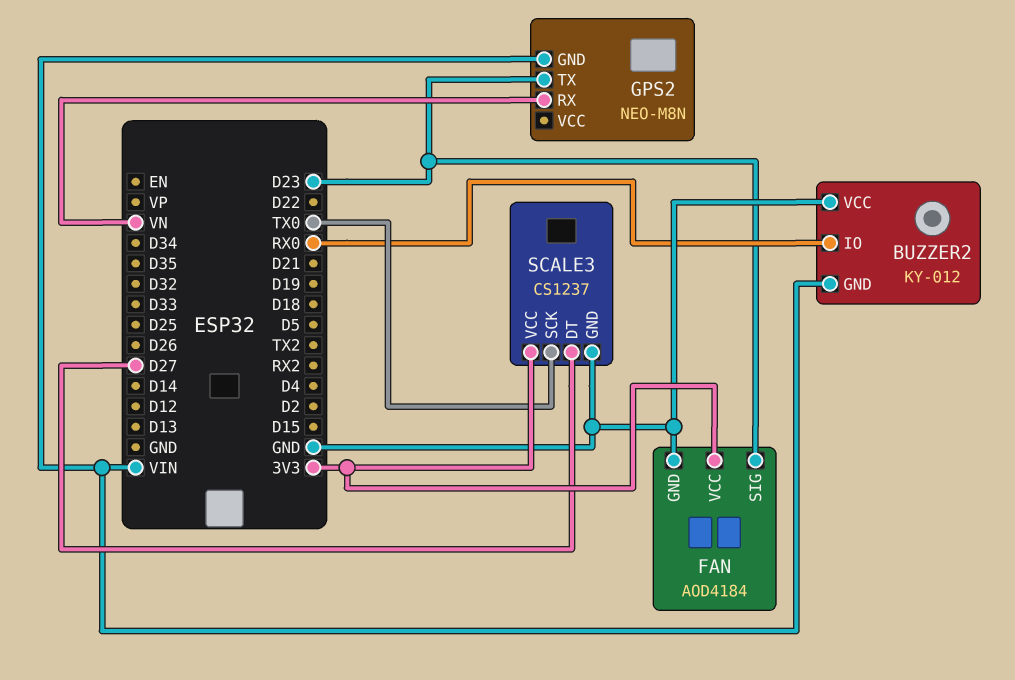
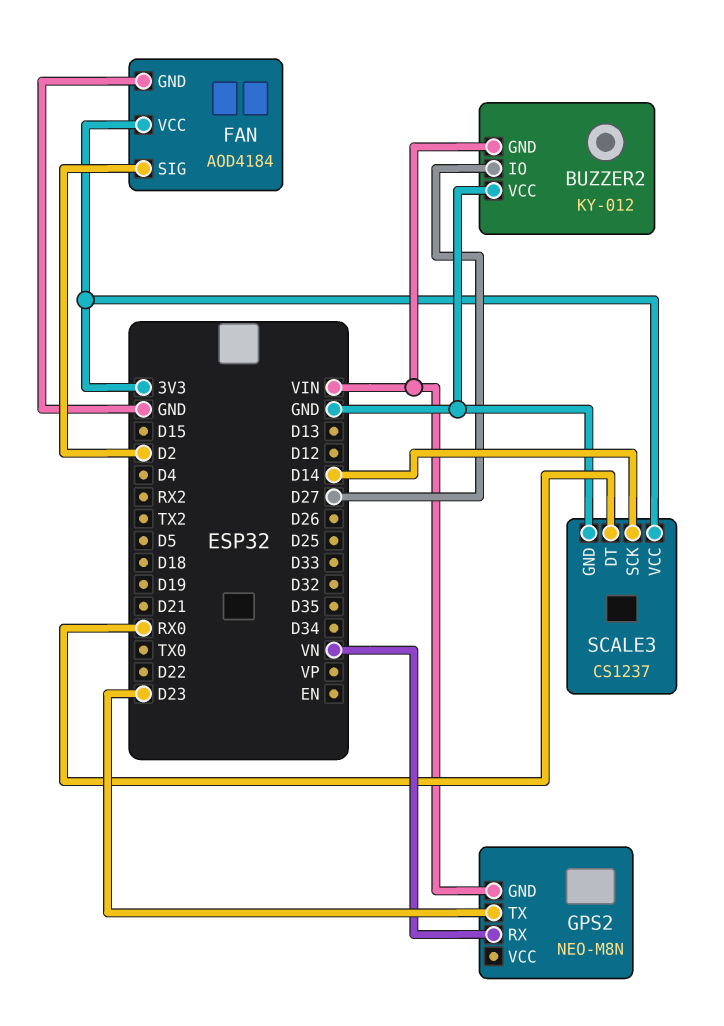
BUZZER2 pin IO: RX0 -> D27
FAN pin SIG: D23 -> D2
SCALE3 pin DT: D27 -> RX0
SCALE3 pin SCK: TX0 -> D14

